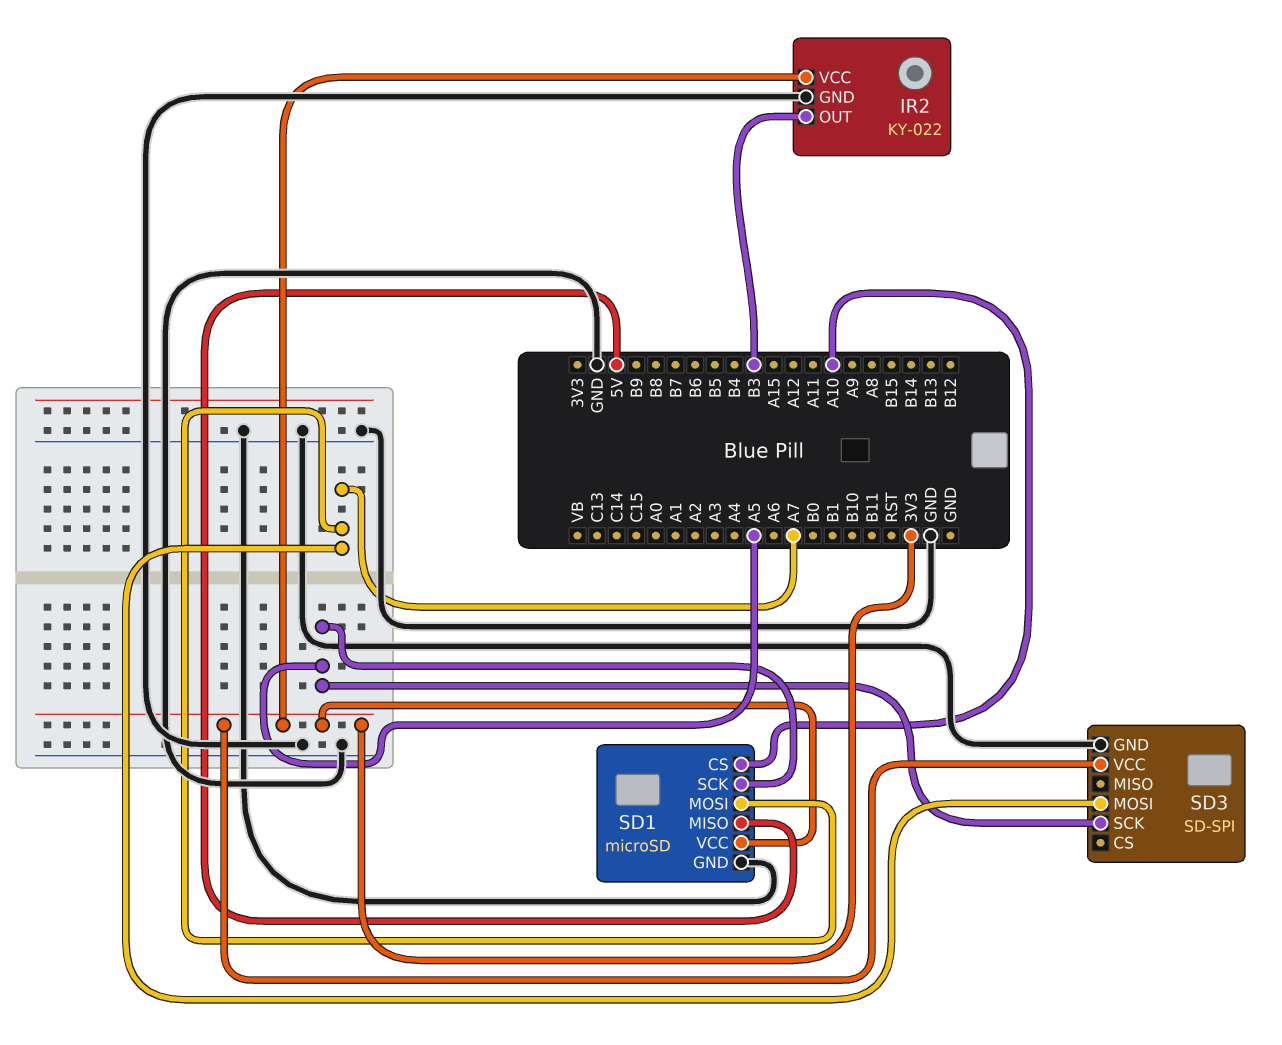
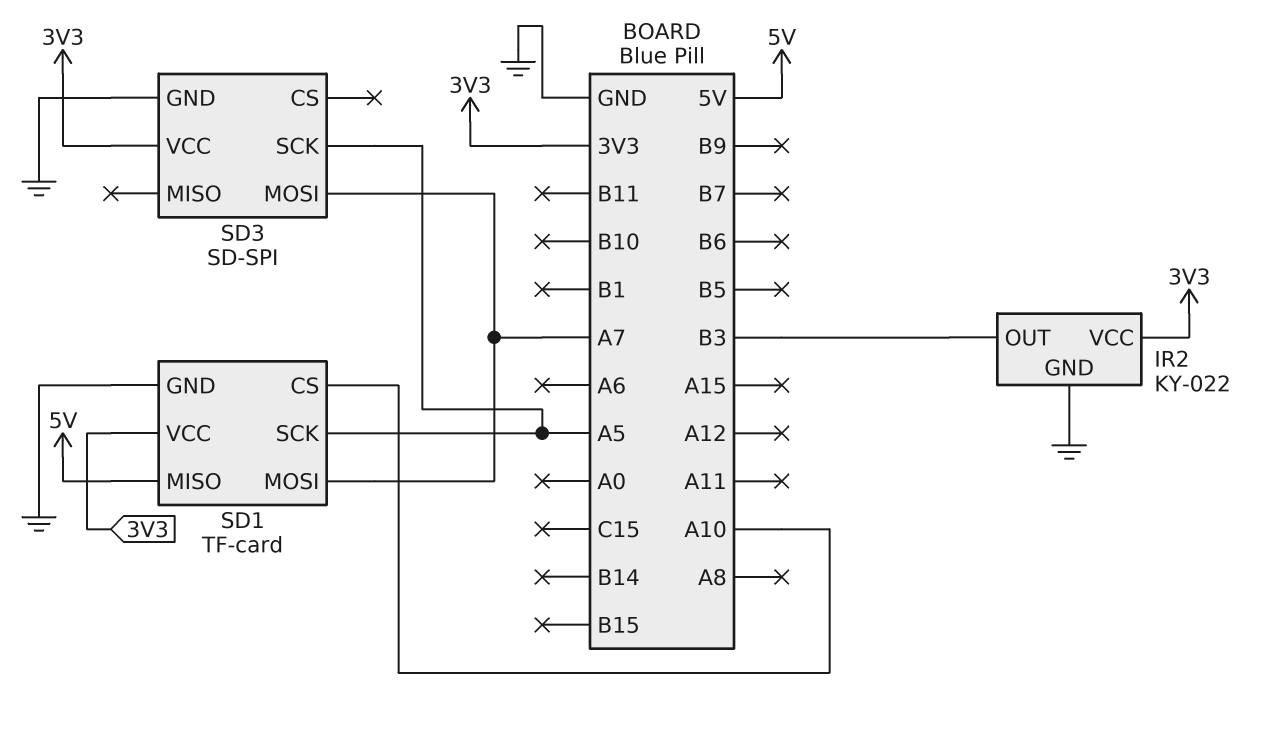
SD1: microSD -> TF-card

